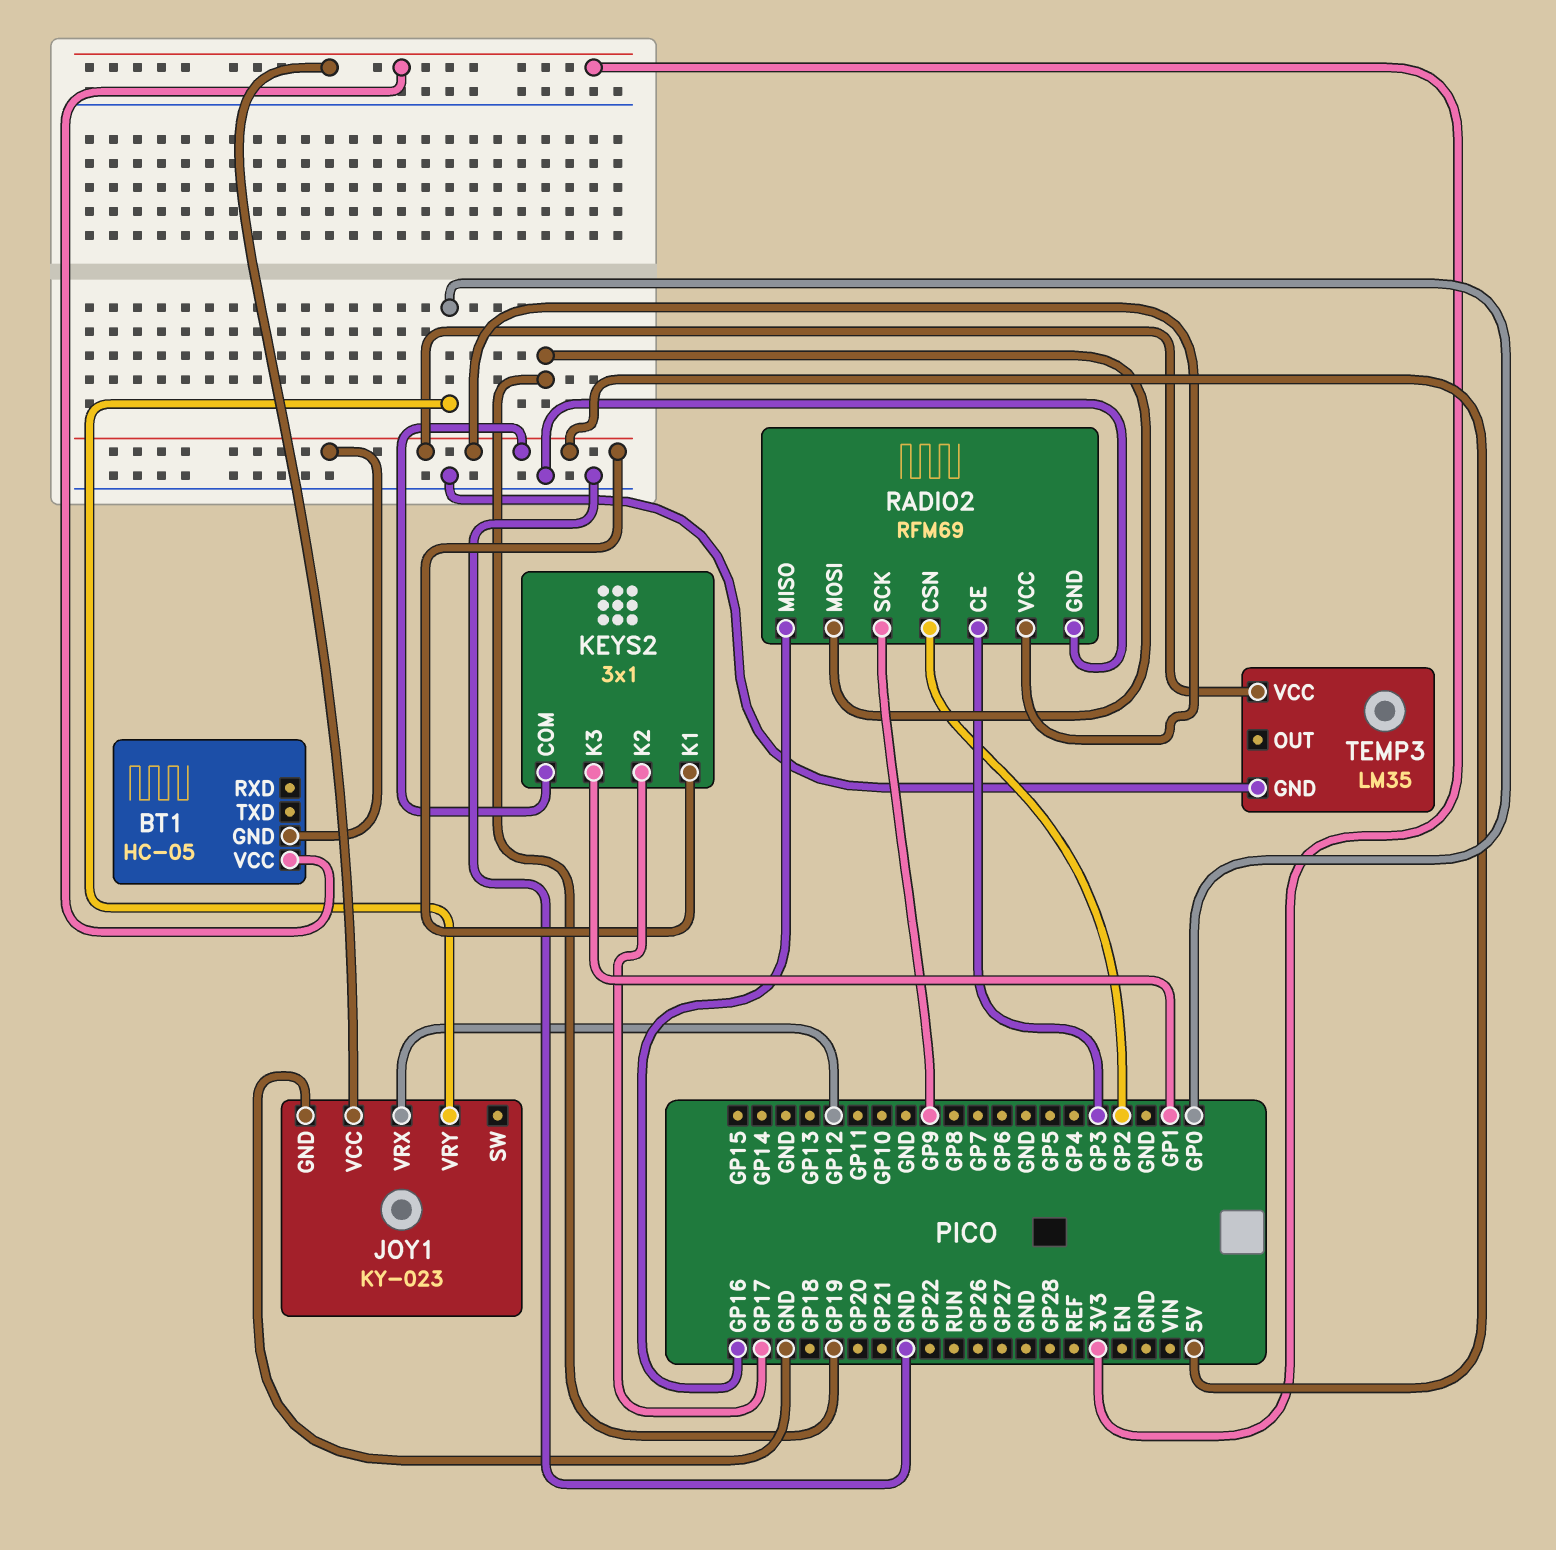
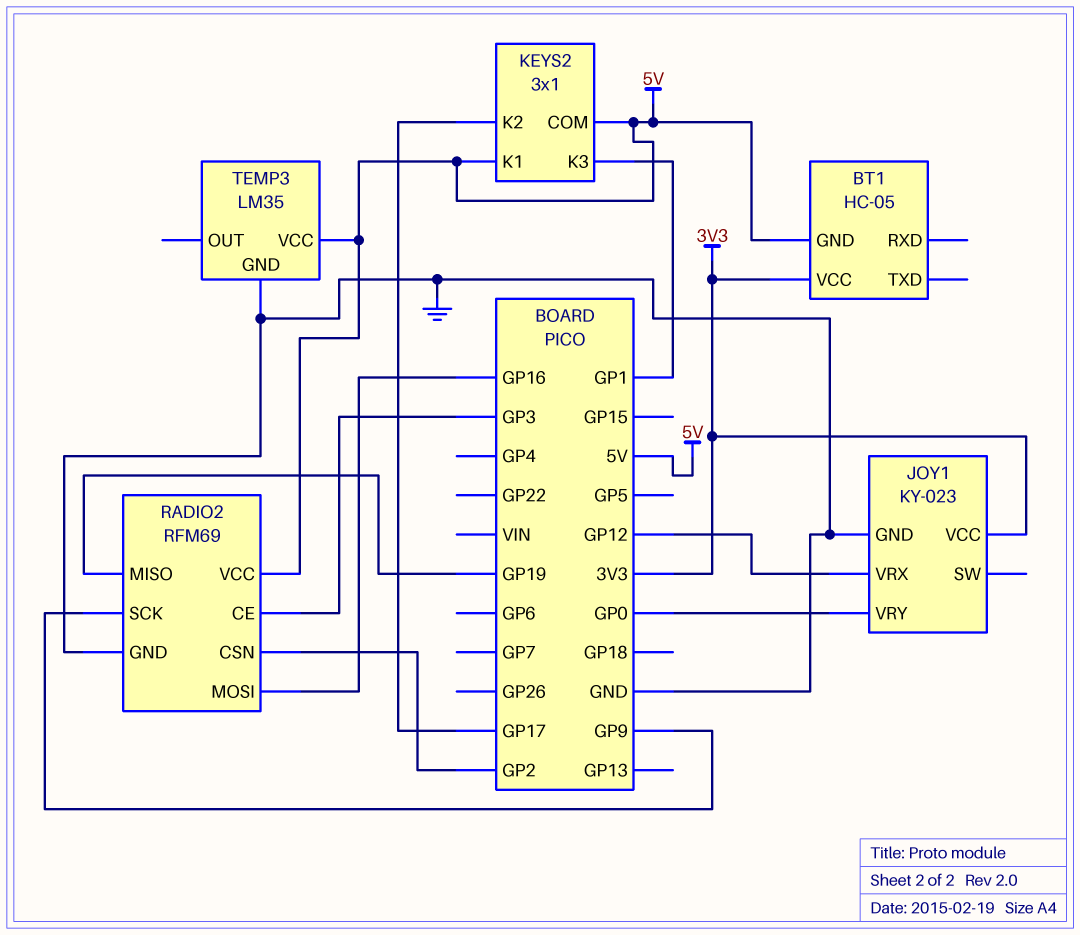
RADIO2 pin MISO: GP16 -> GP19
RADIO2 pin MOSI: GP19 -> GP16

